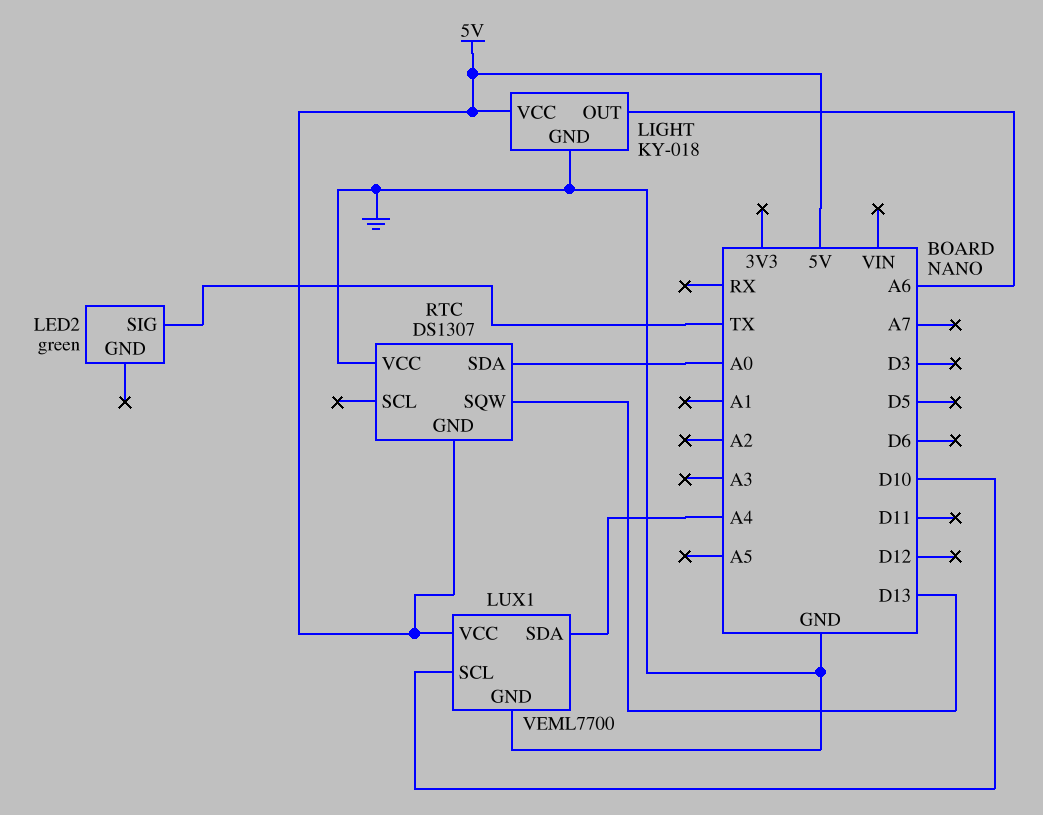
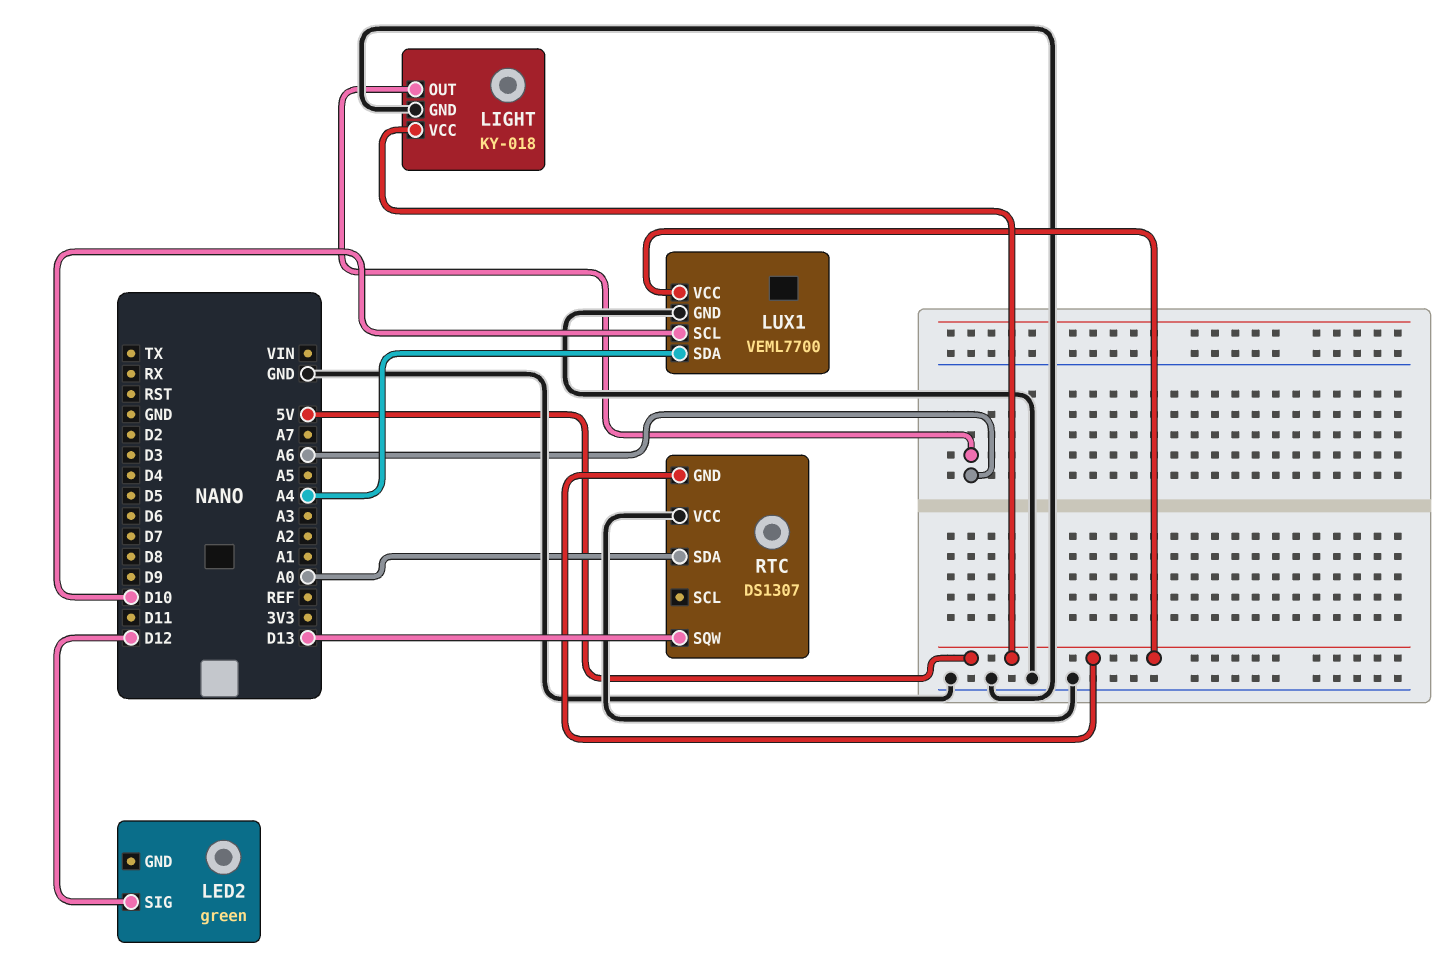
LED2 pin SIG: TX -> D12

